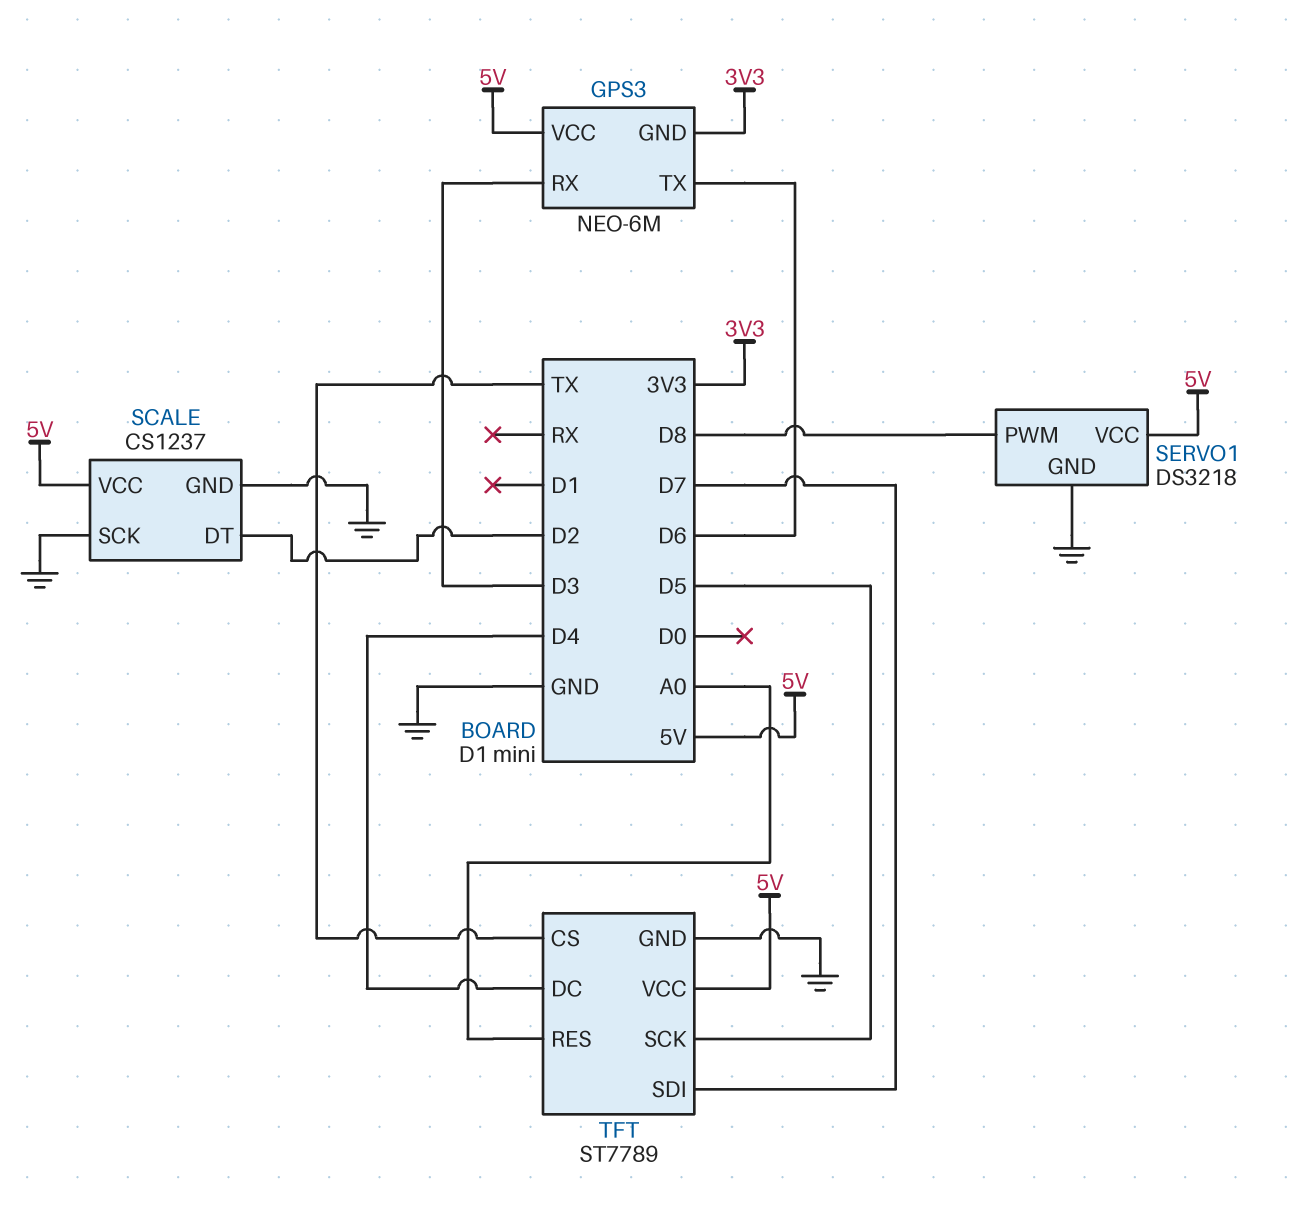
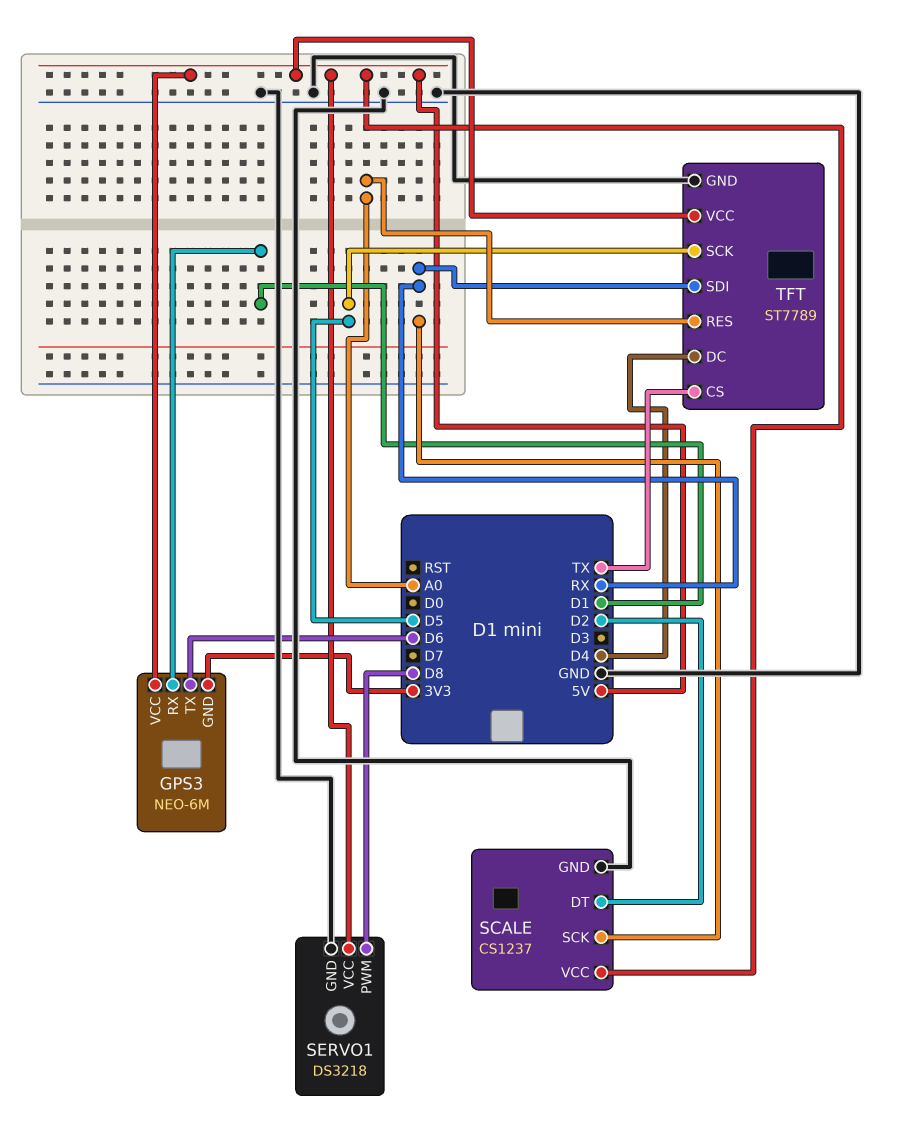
GPS3 pin RX: D3 -> D1
SCALE pin SCK: GND -> RX
TFT pin SDI: D7 -> RX

